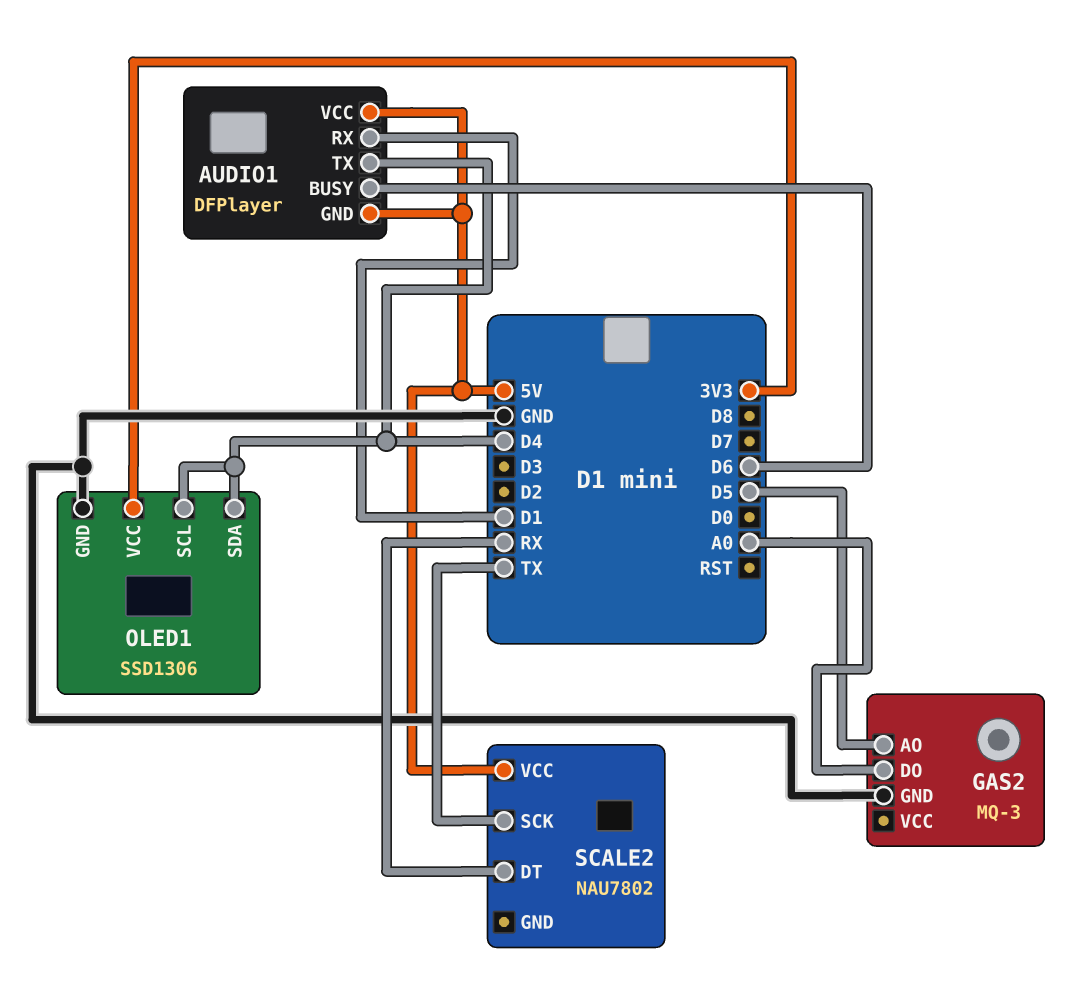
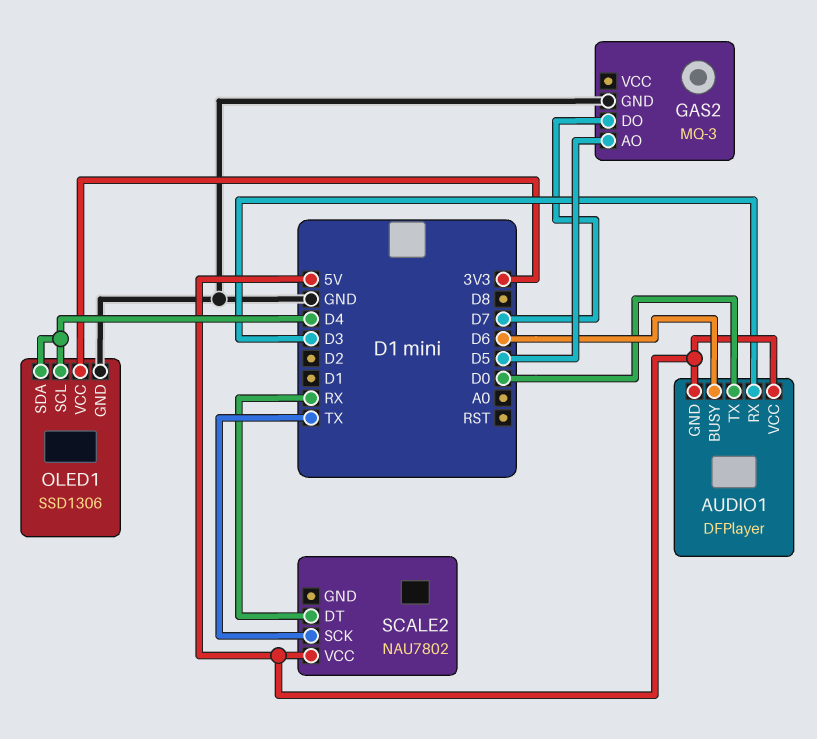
AUDIO1 pin RX: D1 -> D3
AUDIO1 pin TX: D4 -> D0
GAS2 pin DO: A0 -> D7

